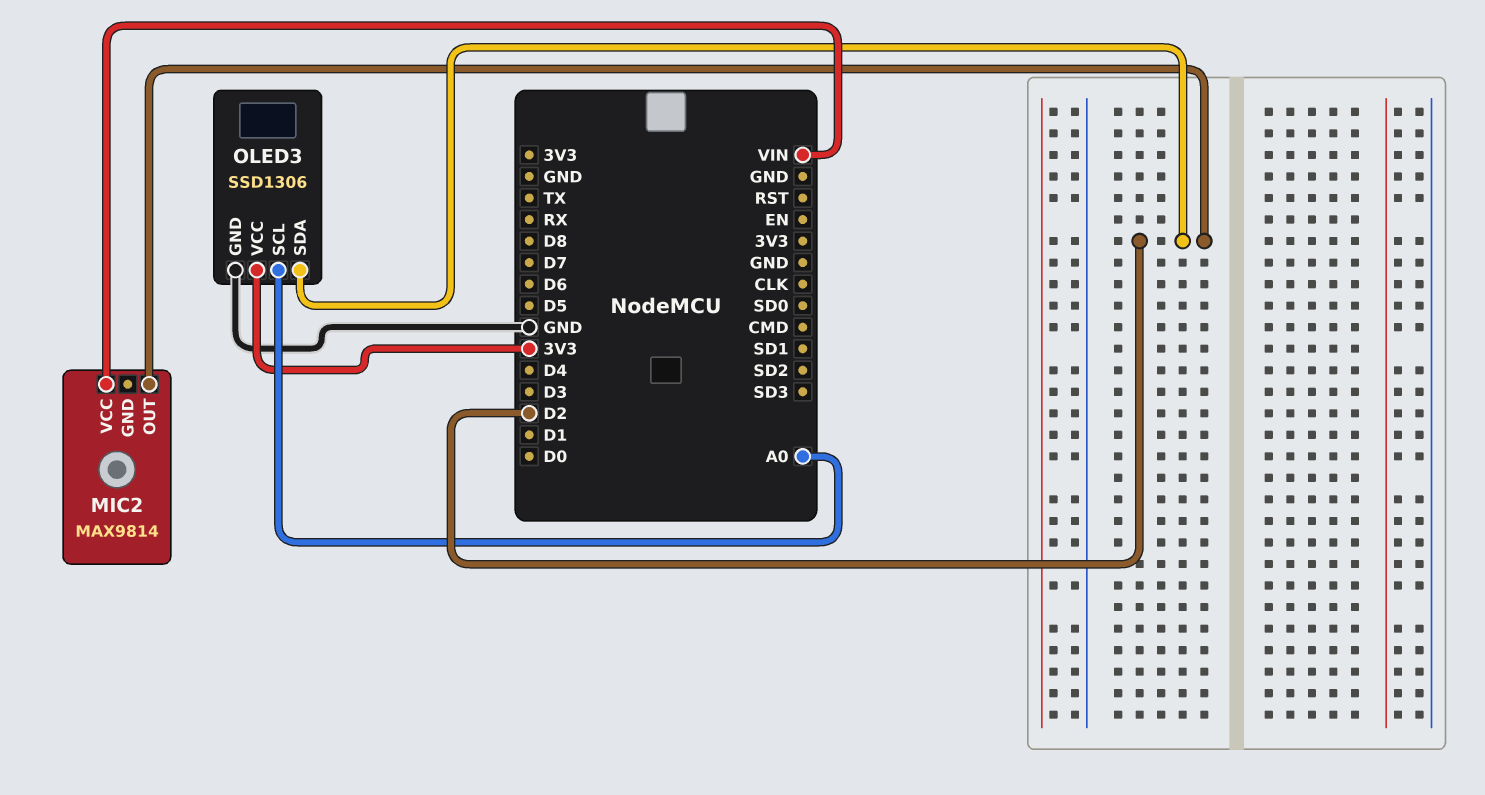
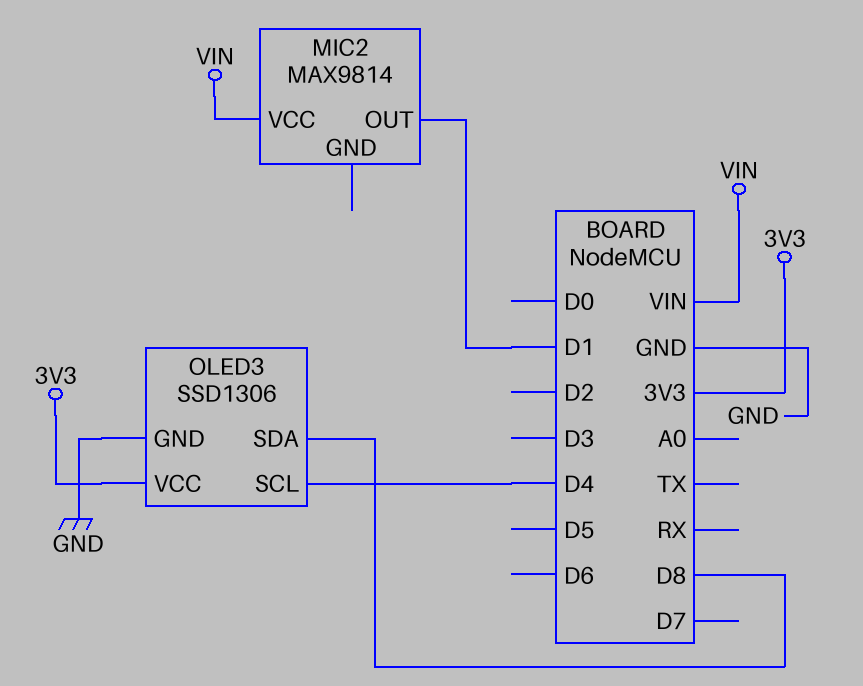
MIC2 pin OUT: D2 -> D1
OLED3 pin SCL: A0 -> D4
OLED3 pin SDA: D2 -> D8

